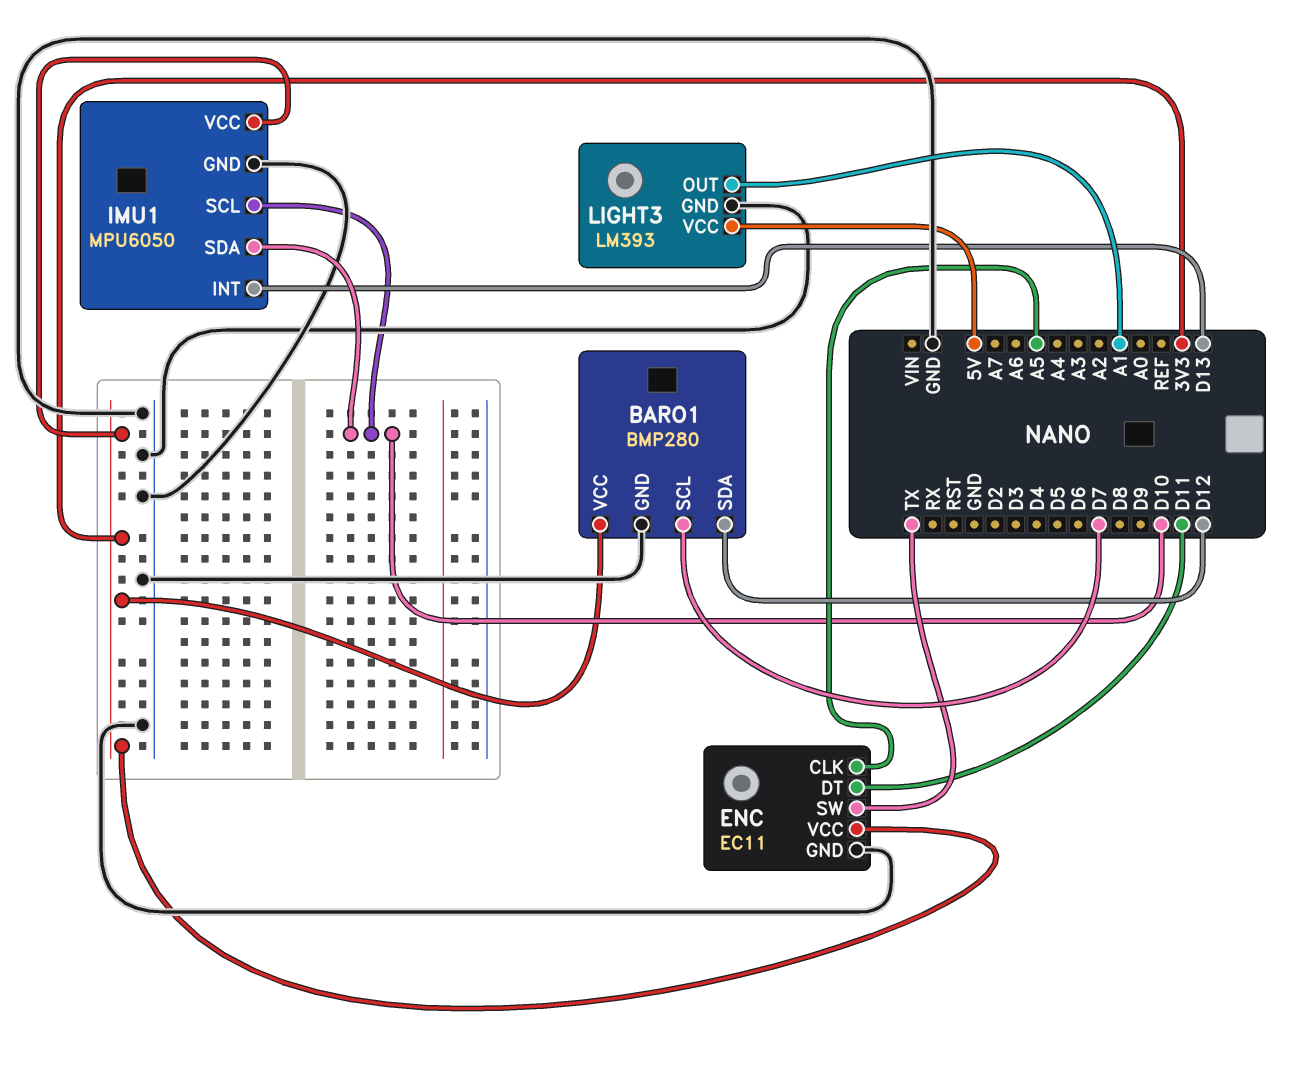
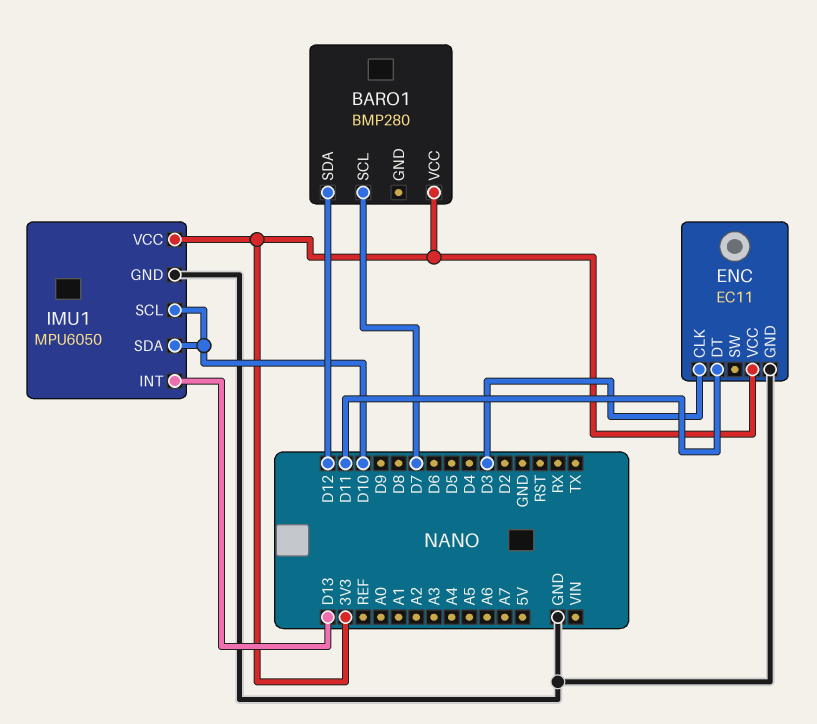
BARO1 pin GND: GND -> none
ENC pin CLK: A5 -> D3
ENC pin SW: TX -> none
LIGHT3: LM393 -> none
LIGHT3 pin GND: GND -> none
LIGHT3 pin OUT: A1 -> none
LIGHT3 pin VCC: 5V -> none

